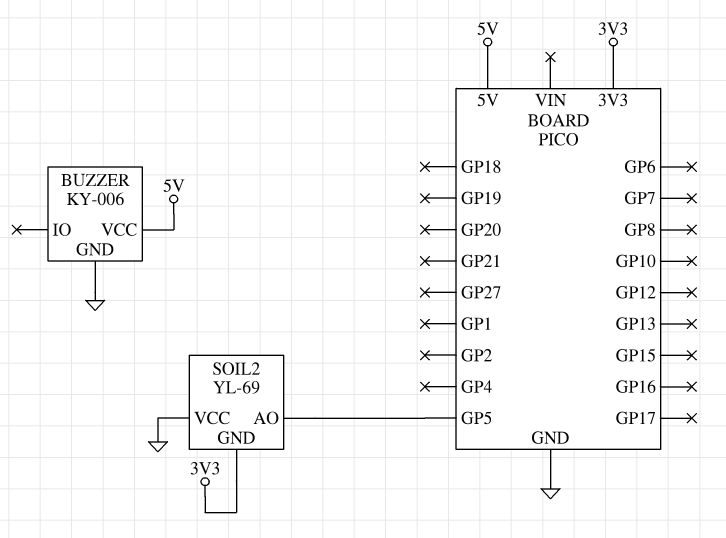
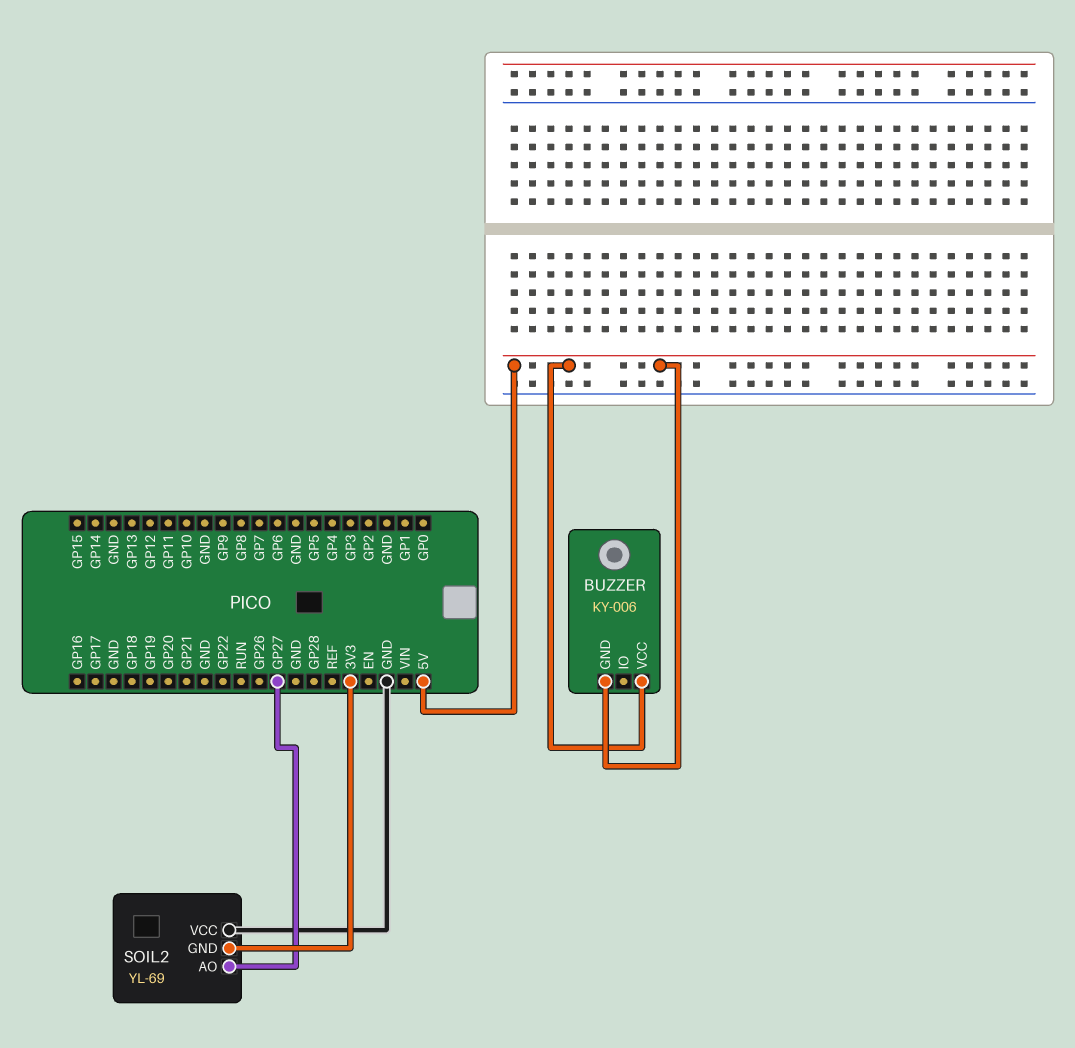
BUZZER pin GND: GND -> 5V
SOIL2 pin AO: GP5 -> GP27

